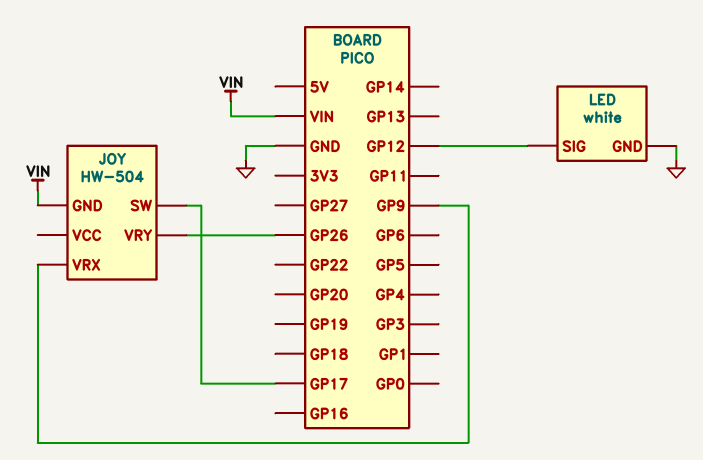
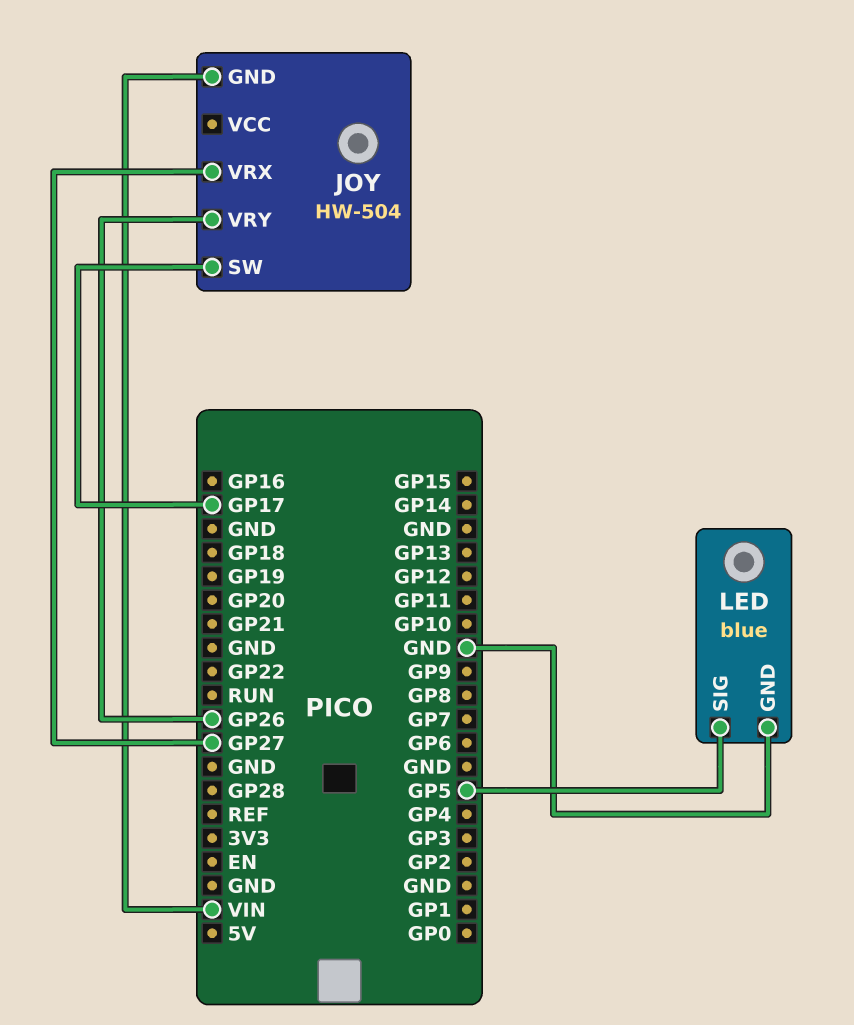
JOY pin VRX: GP9 -> GP27
LED: white -> blue
LED pin SIG: GP12 -> GP5

